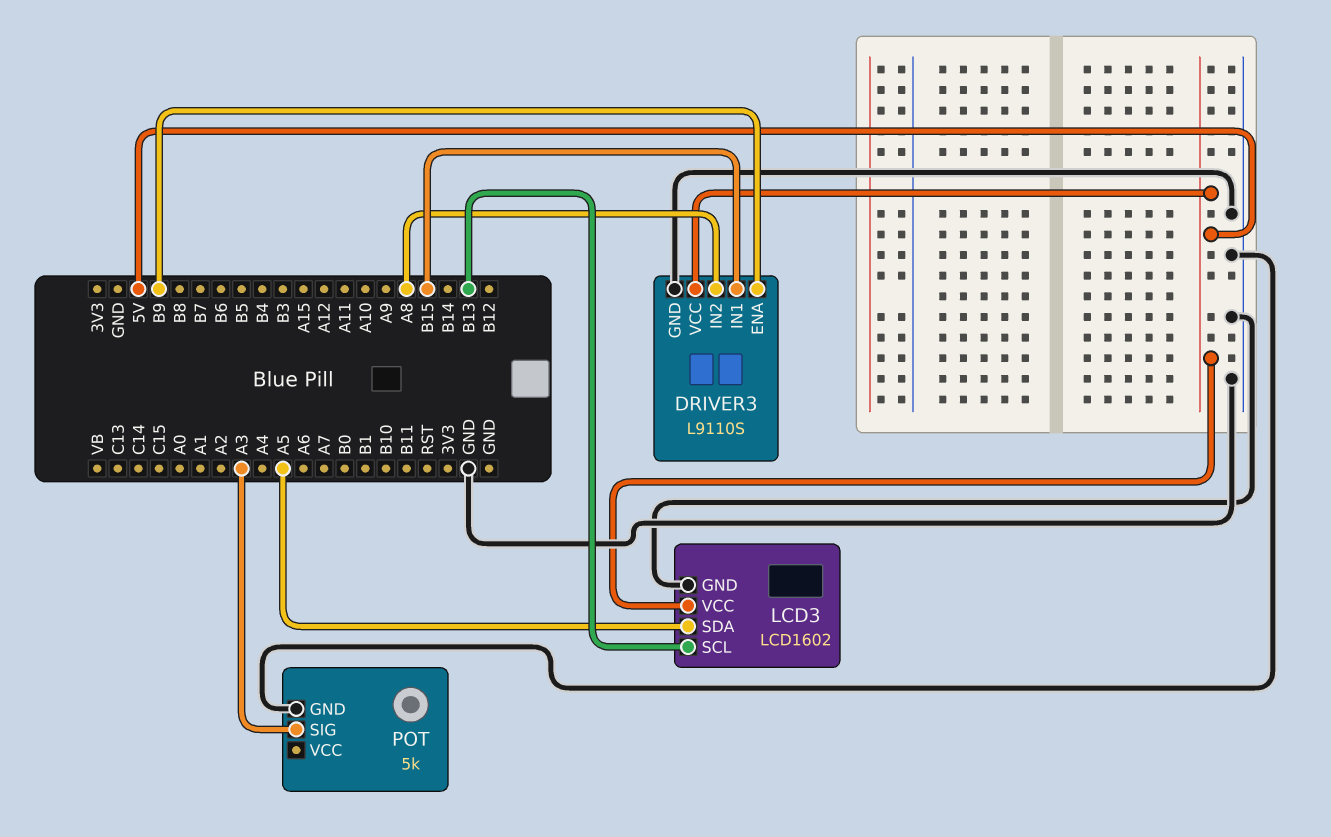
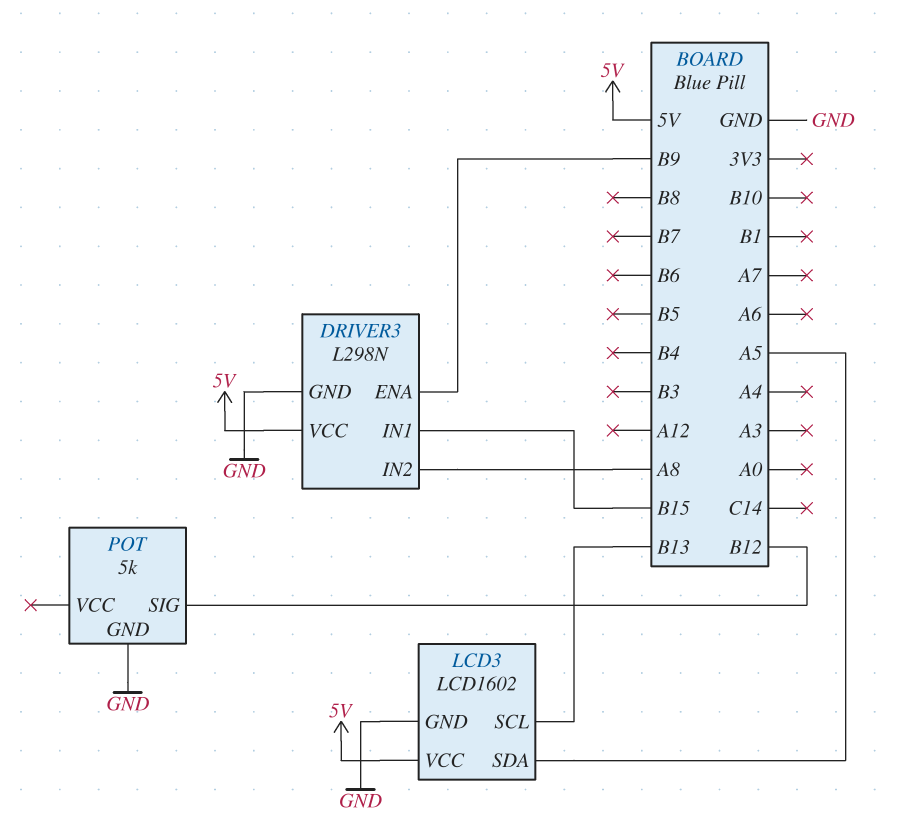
DRIVER3: L9110S -> L298N
POT pin SIG: A3 -> B12

